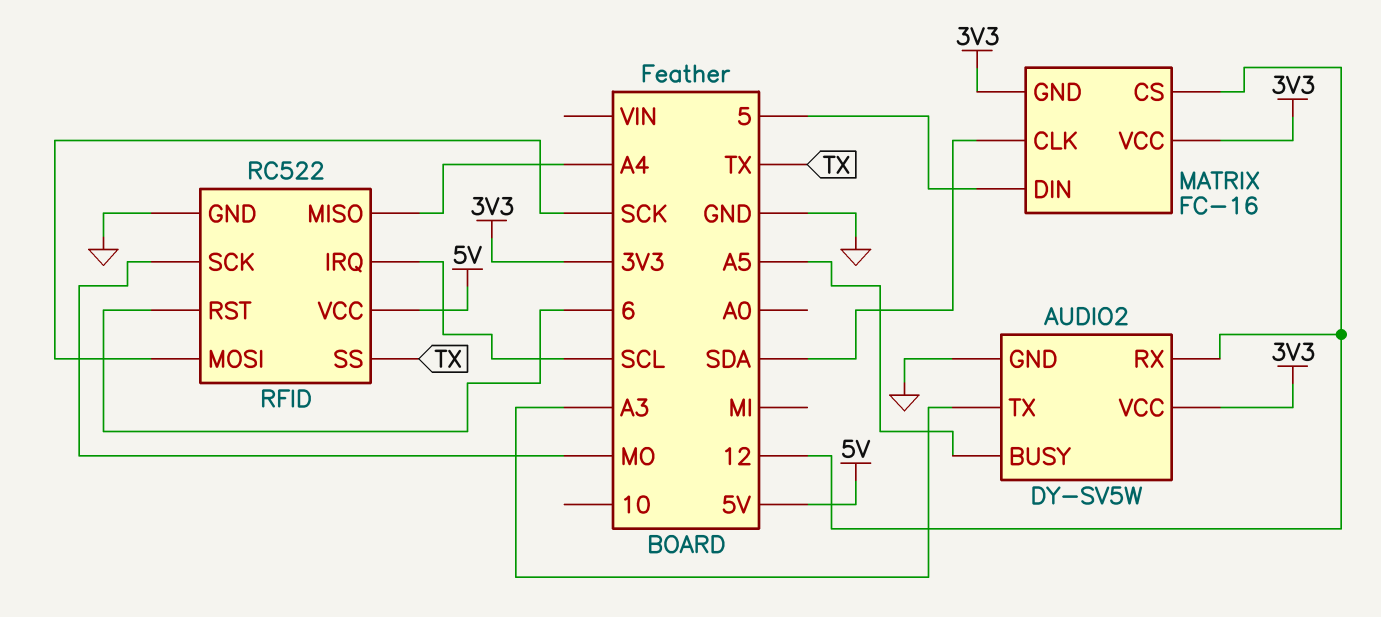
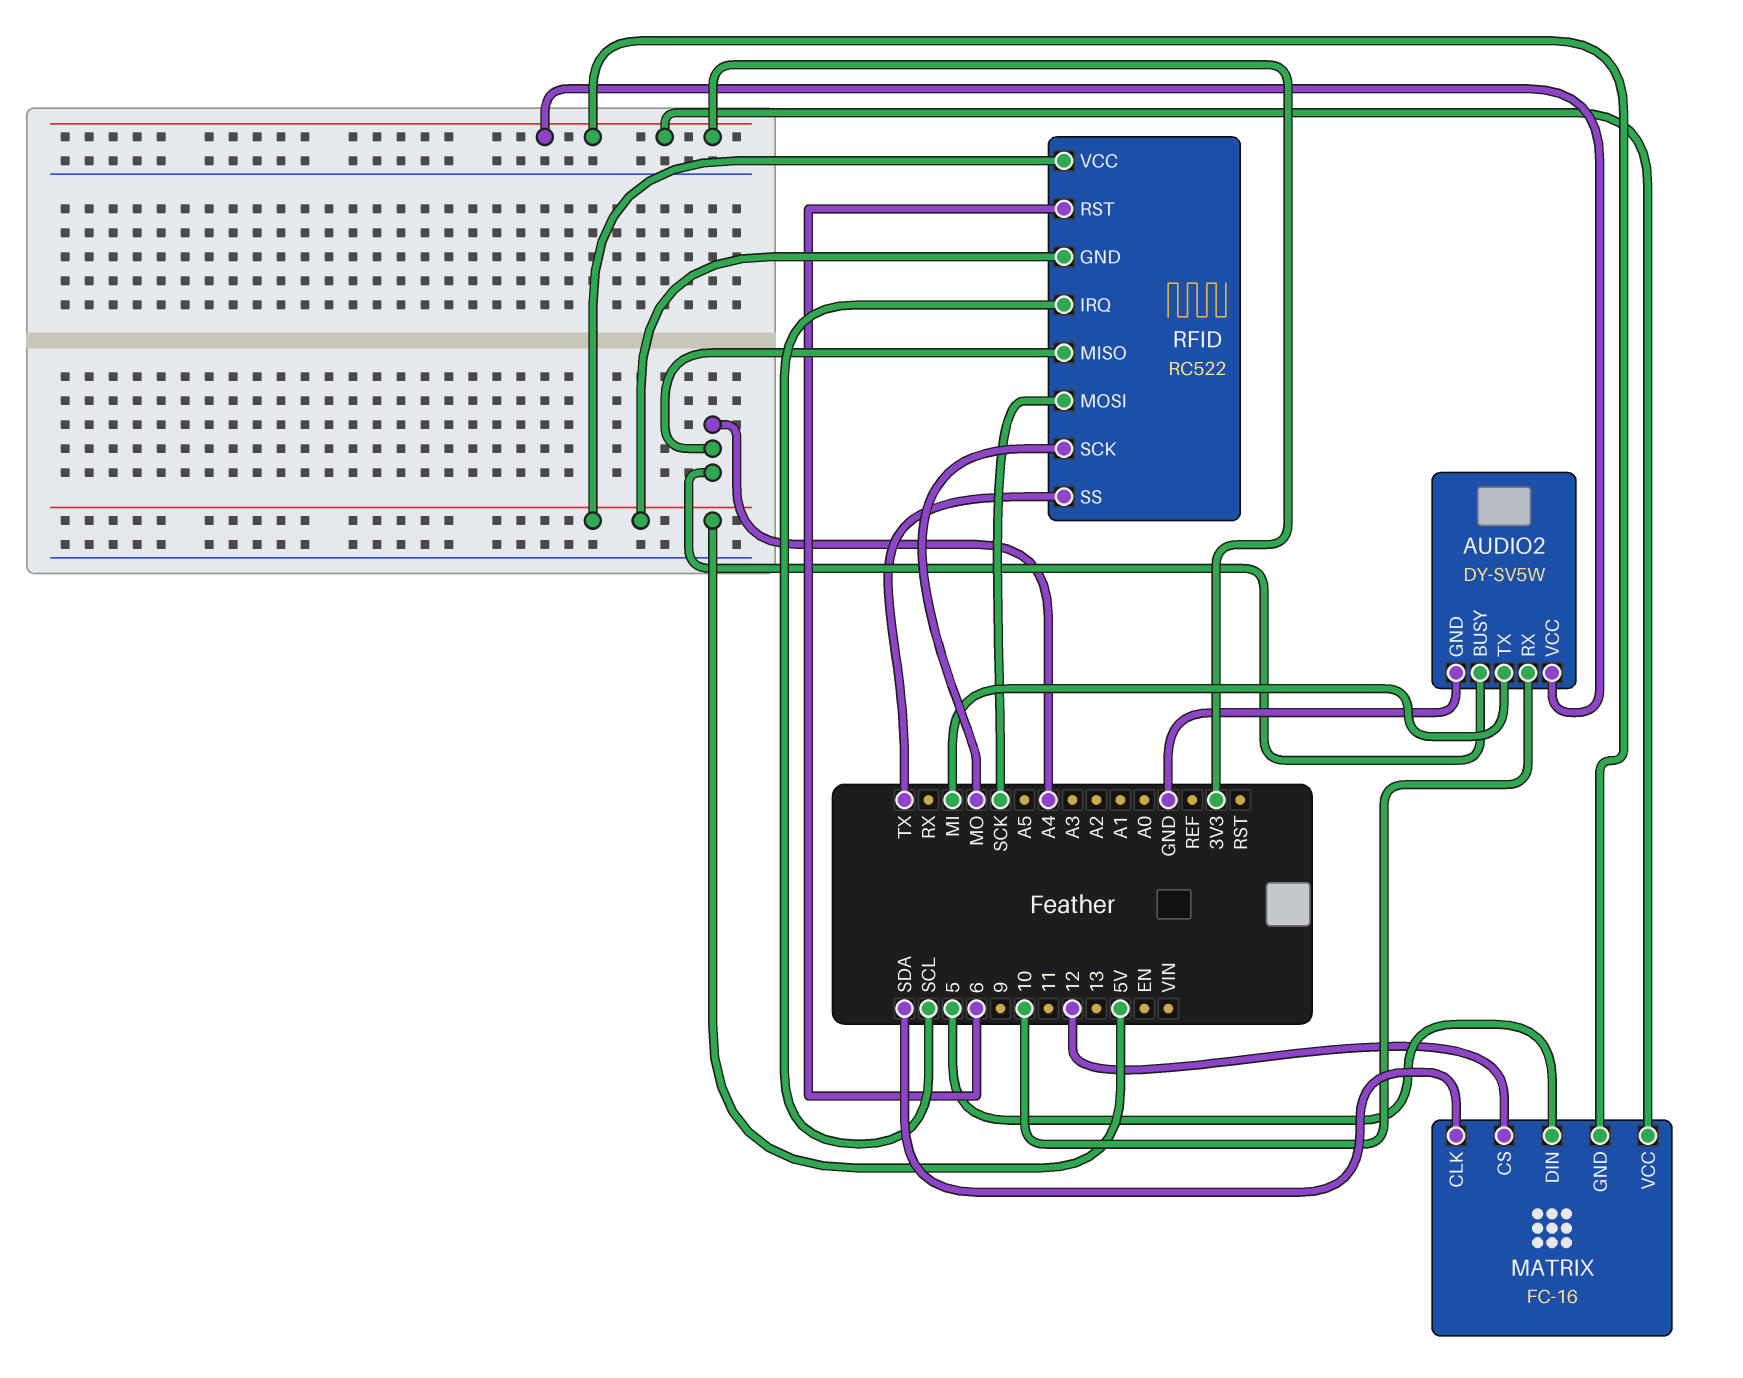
AUDIO2 pin BUSY: A5 -> A4
AUDIO2 pin RX: 12 -> 10
AUDIO2 pin TX: A3 -> MI
RFID pin GND: GND -> 5V

